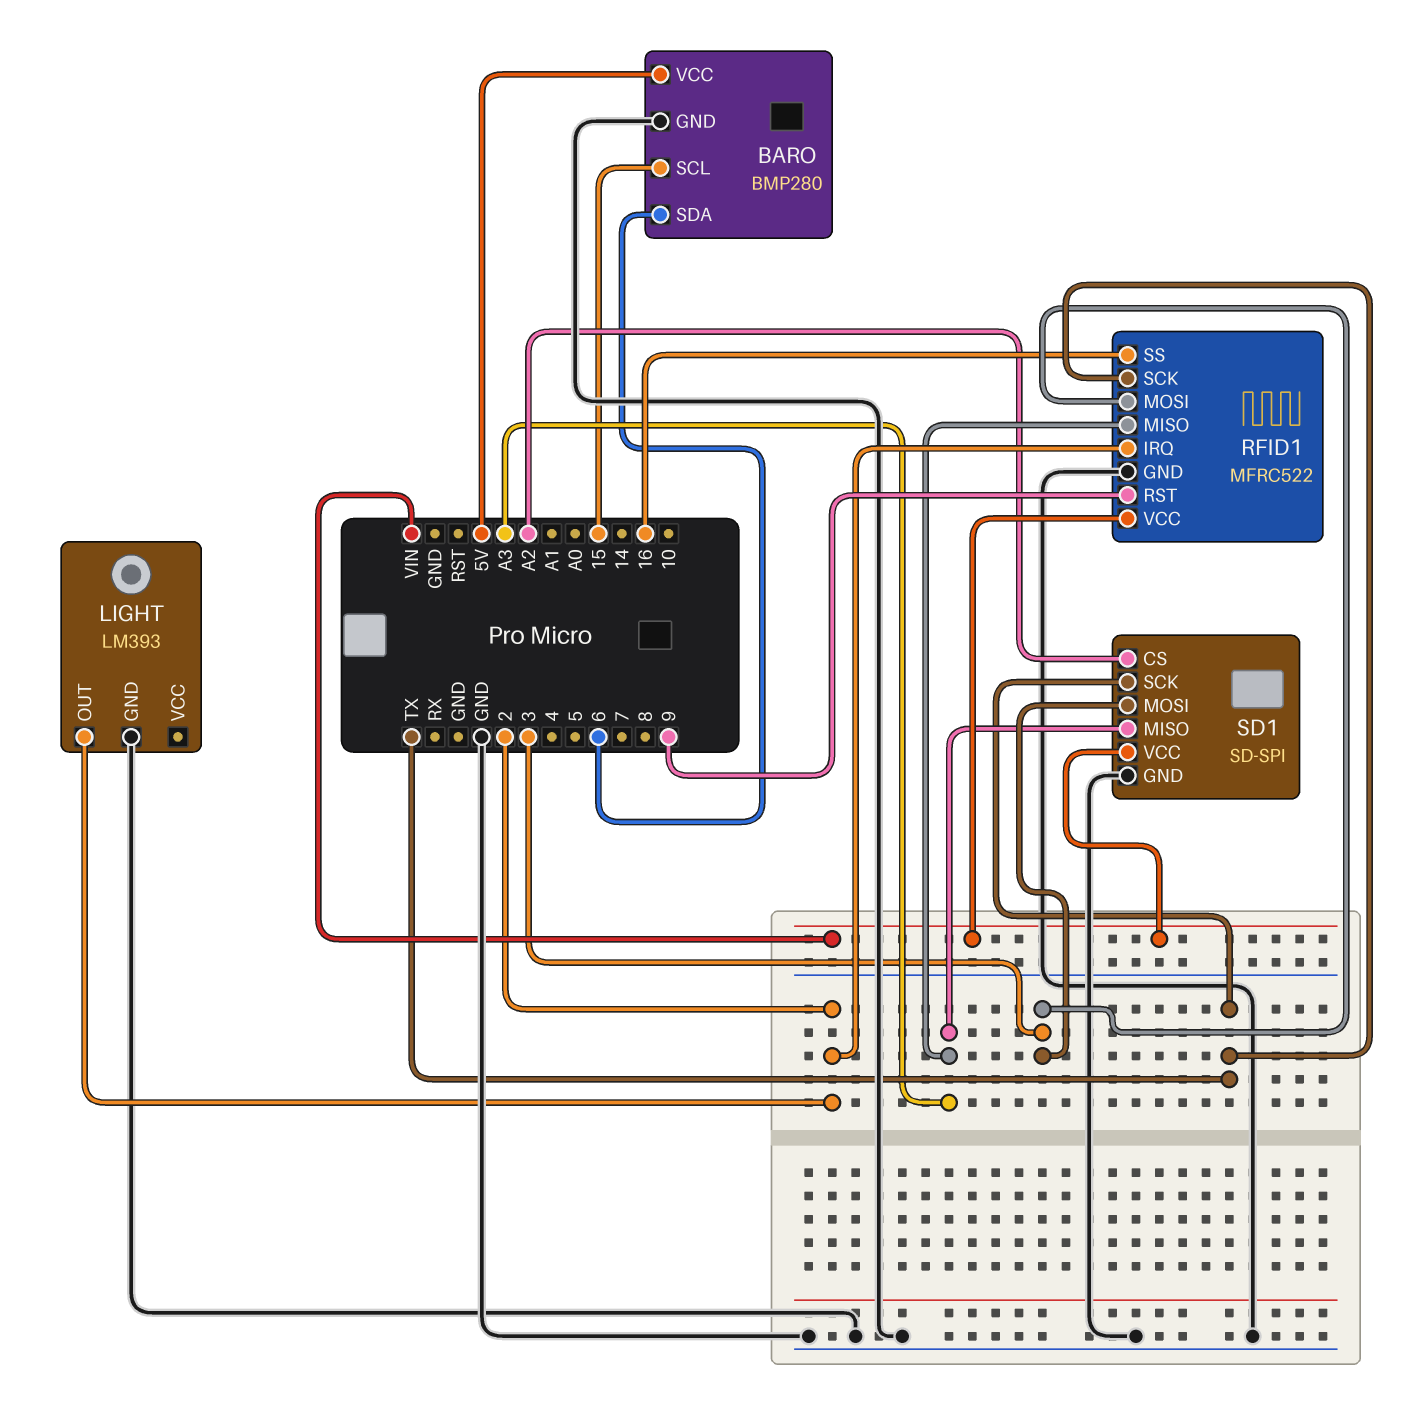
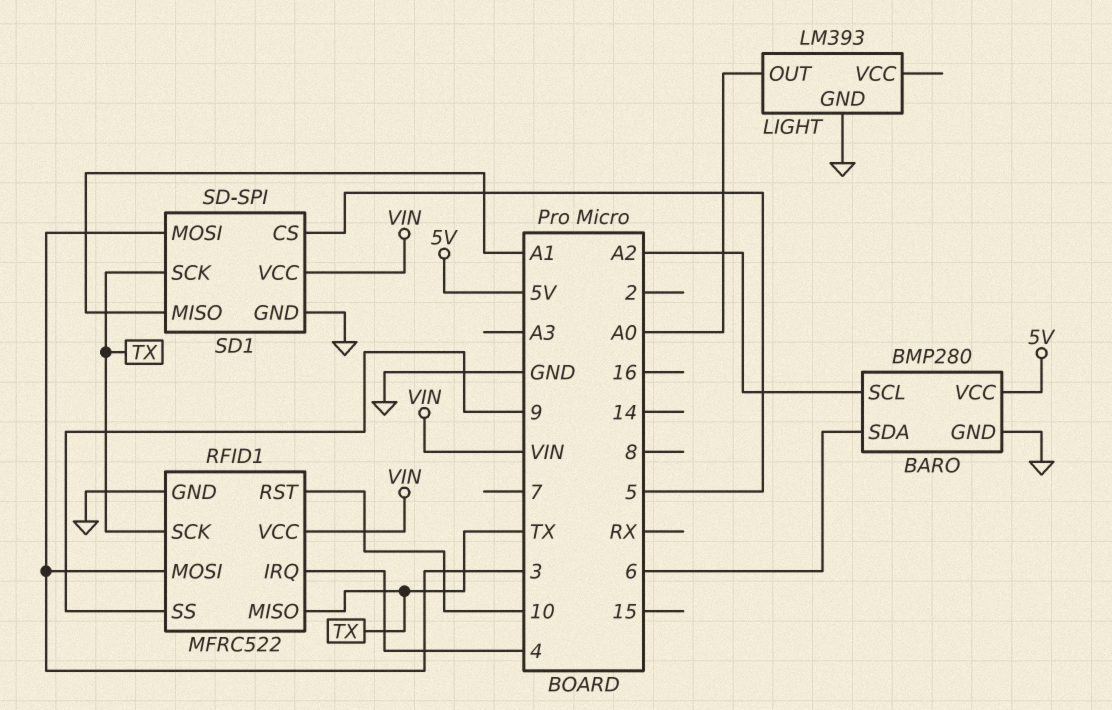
BARO pin SCL: 15 -> A2
LIGHT pin OUT: 2 -> A0
RFID1 pin IRQ: 2 -> 4
RFID1 pin MISO: A3 -> TX
RFID1 pin RST: 9 -> 10
RFID1 pin SS: 16 -> 9
SD1 pin CS: A2 -> 5
SD1 pin MISO: A3 -> A1

